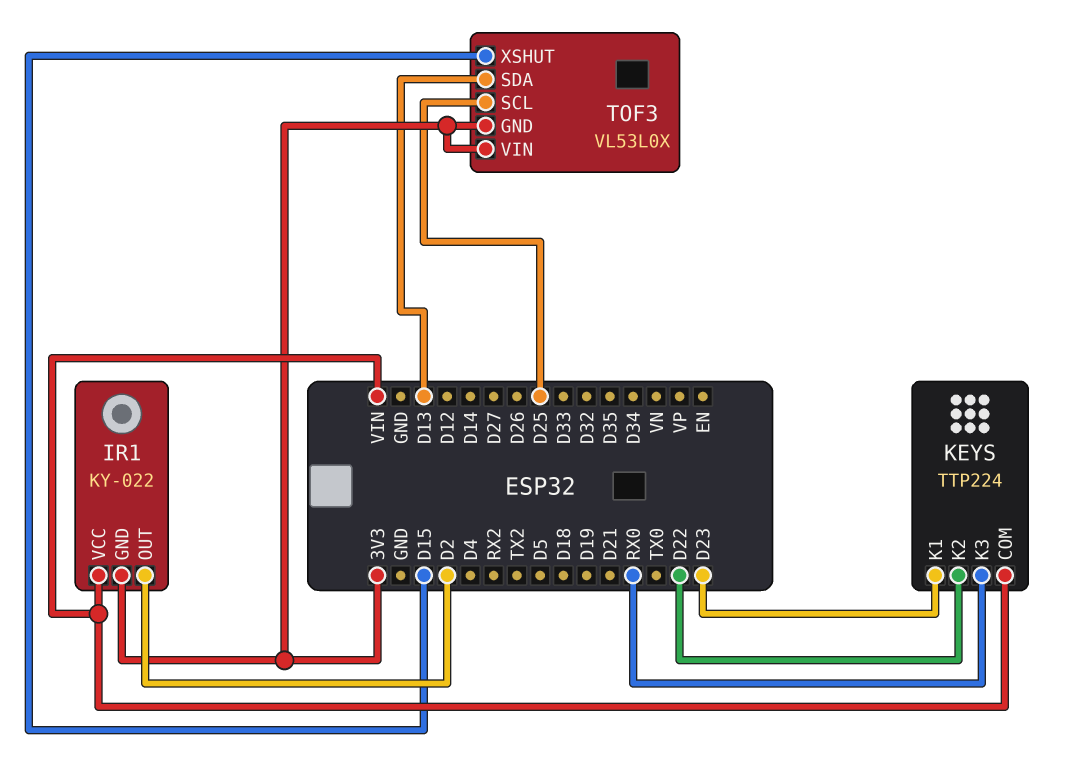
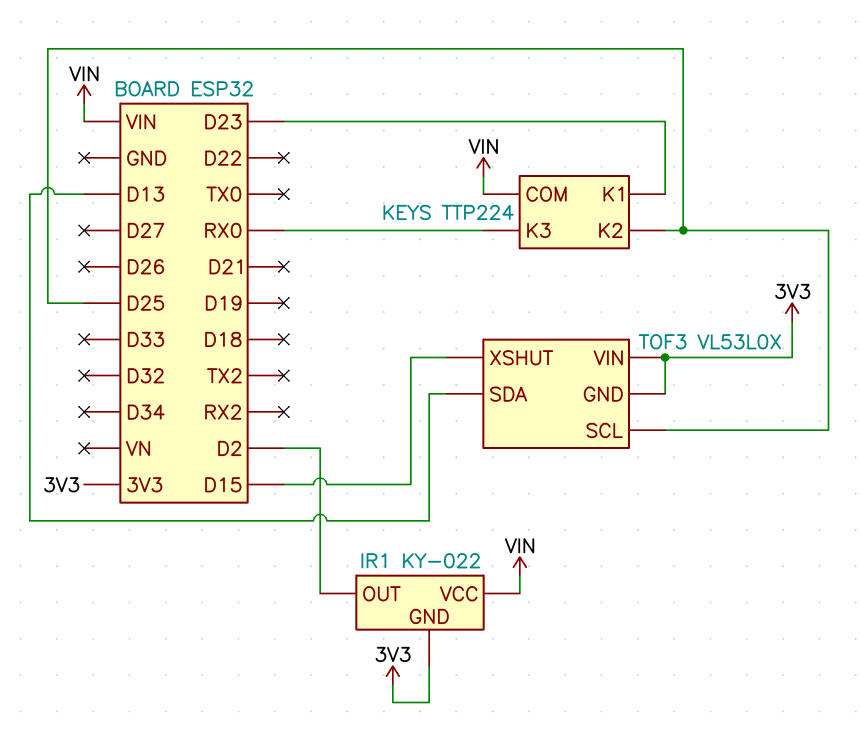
KEYS pin K2: D22 -> D25

